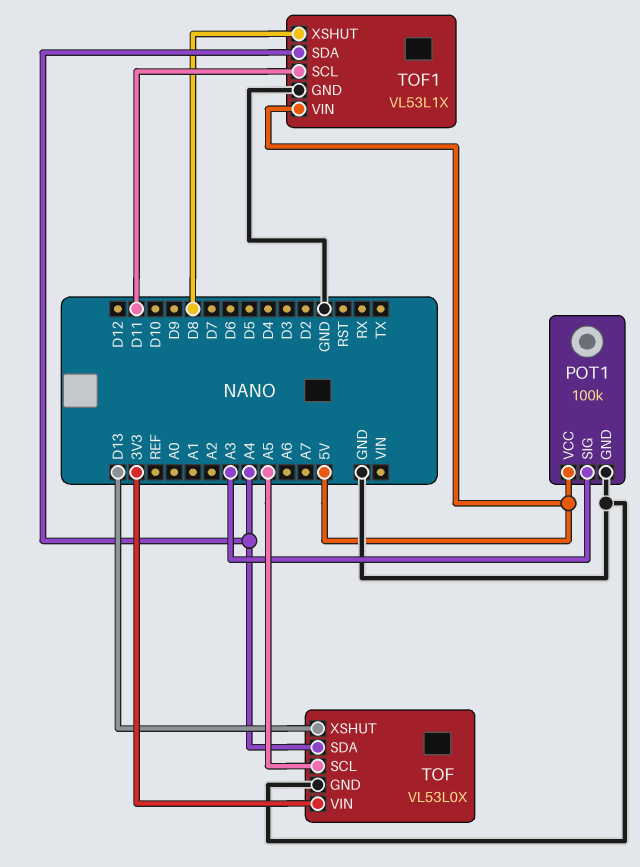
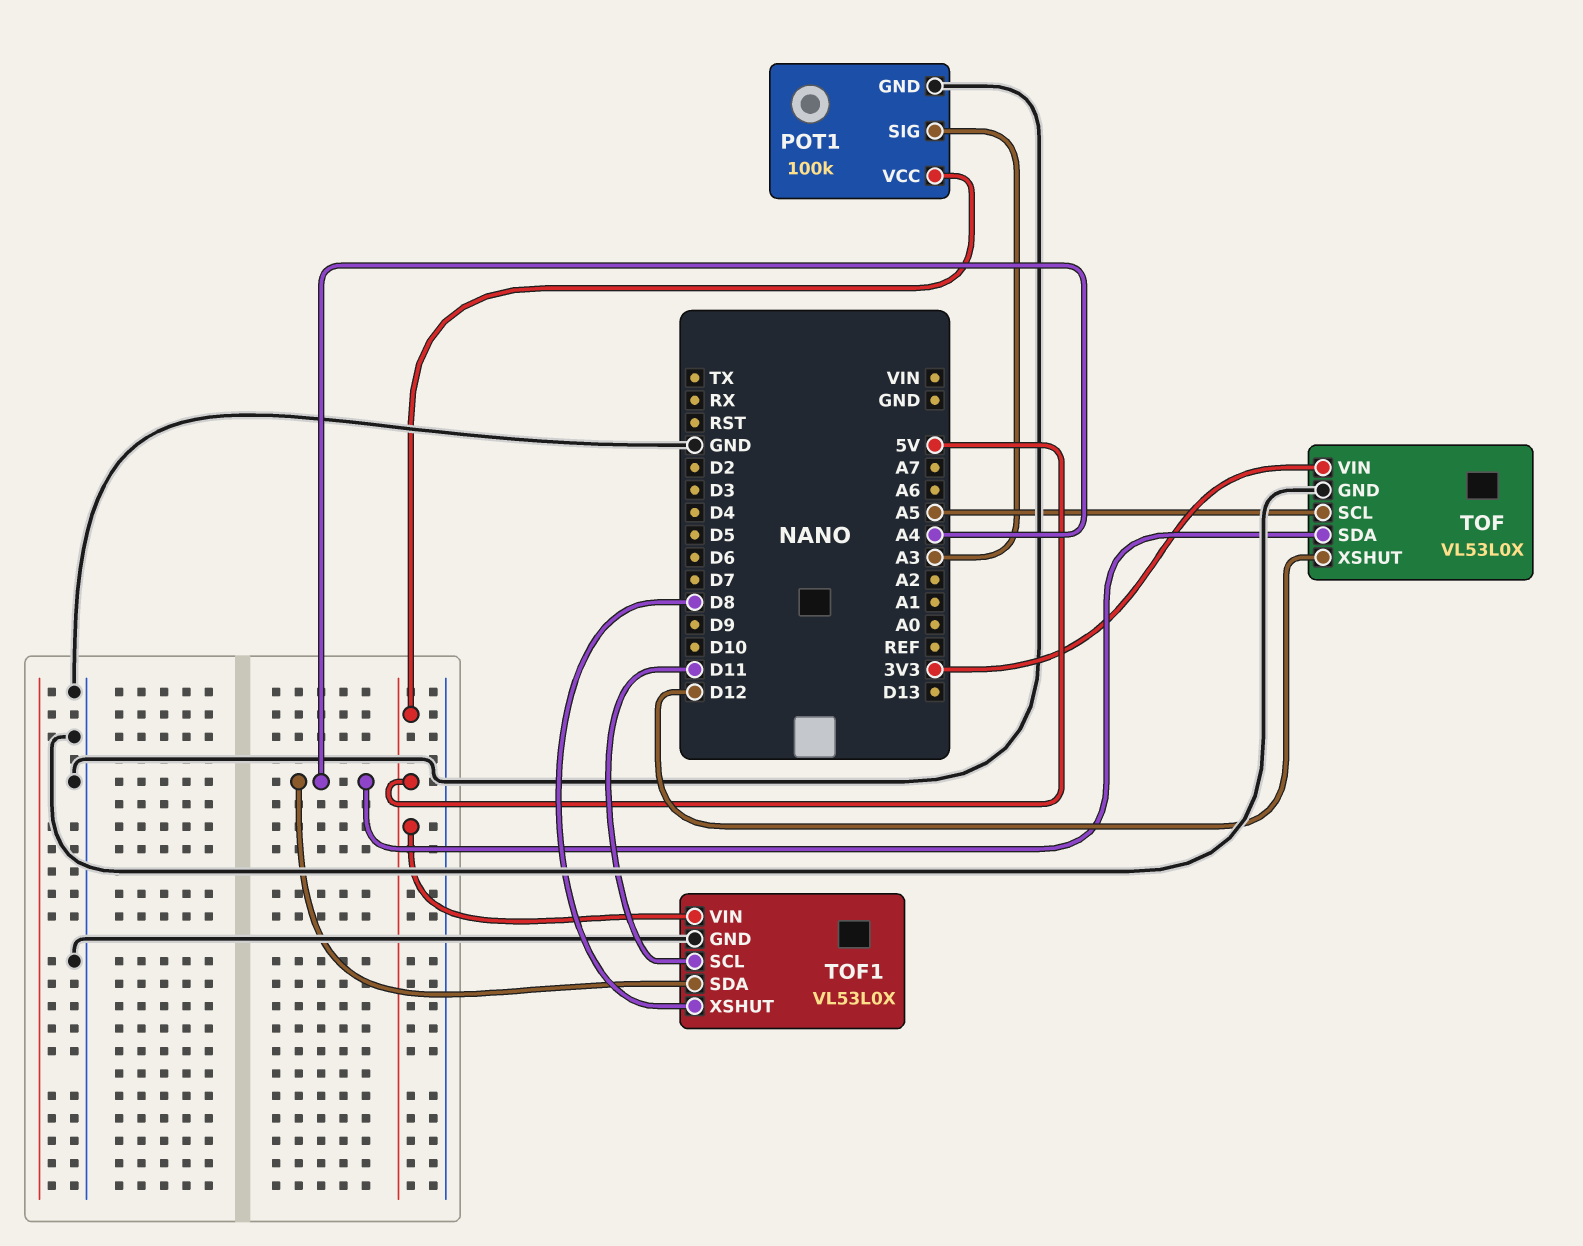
TOF pin XSHUT: D13 -> D12
TOF1: VL53L1X -> VL53L0X

